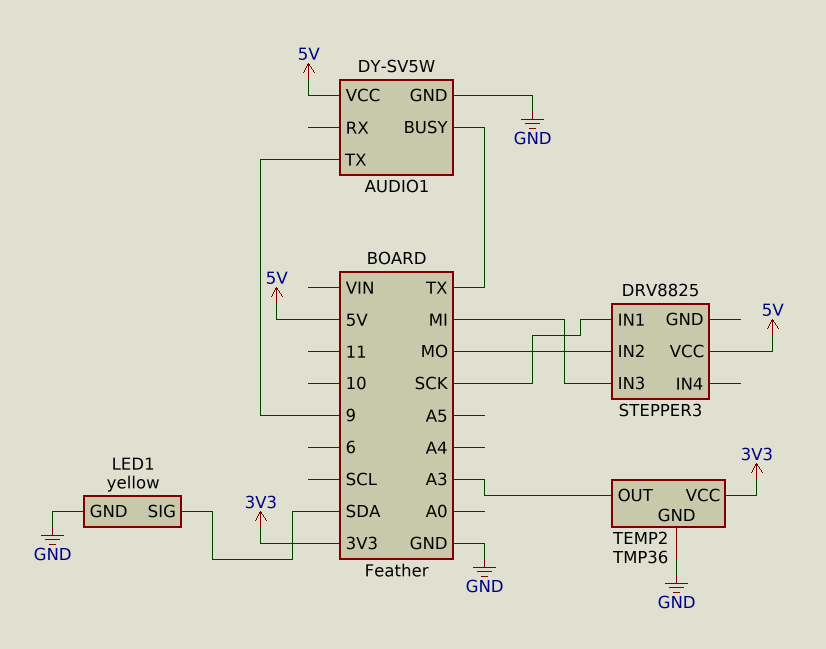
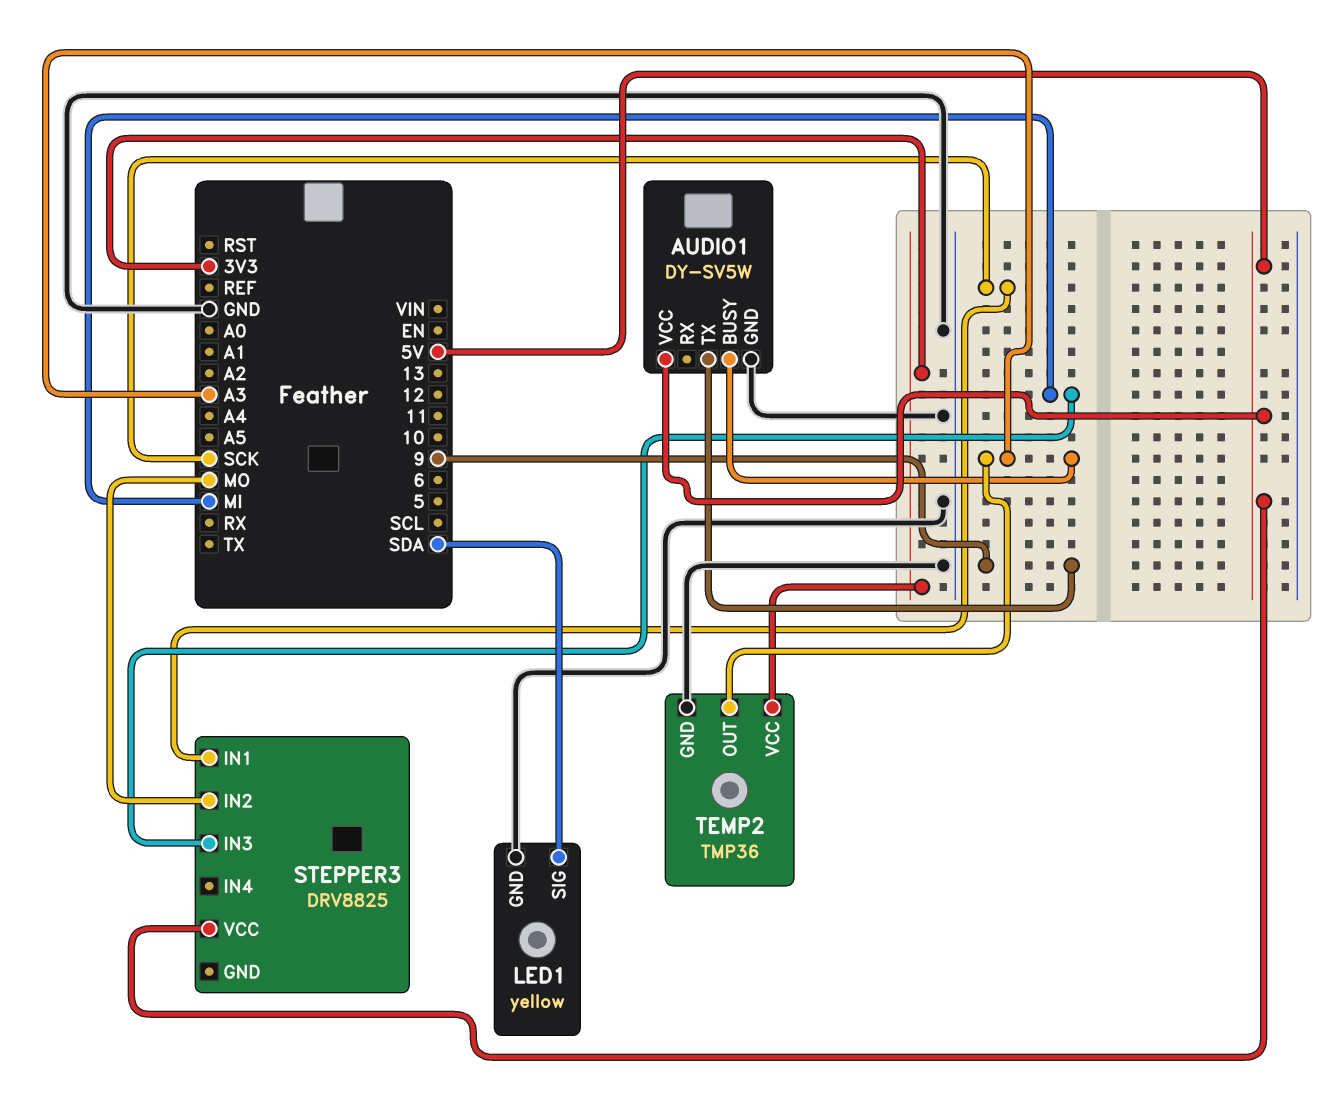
AUDIO1 pin BUSY: TX -> A3

